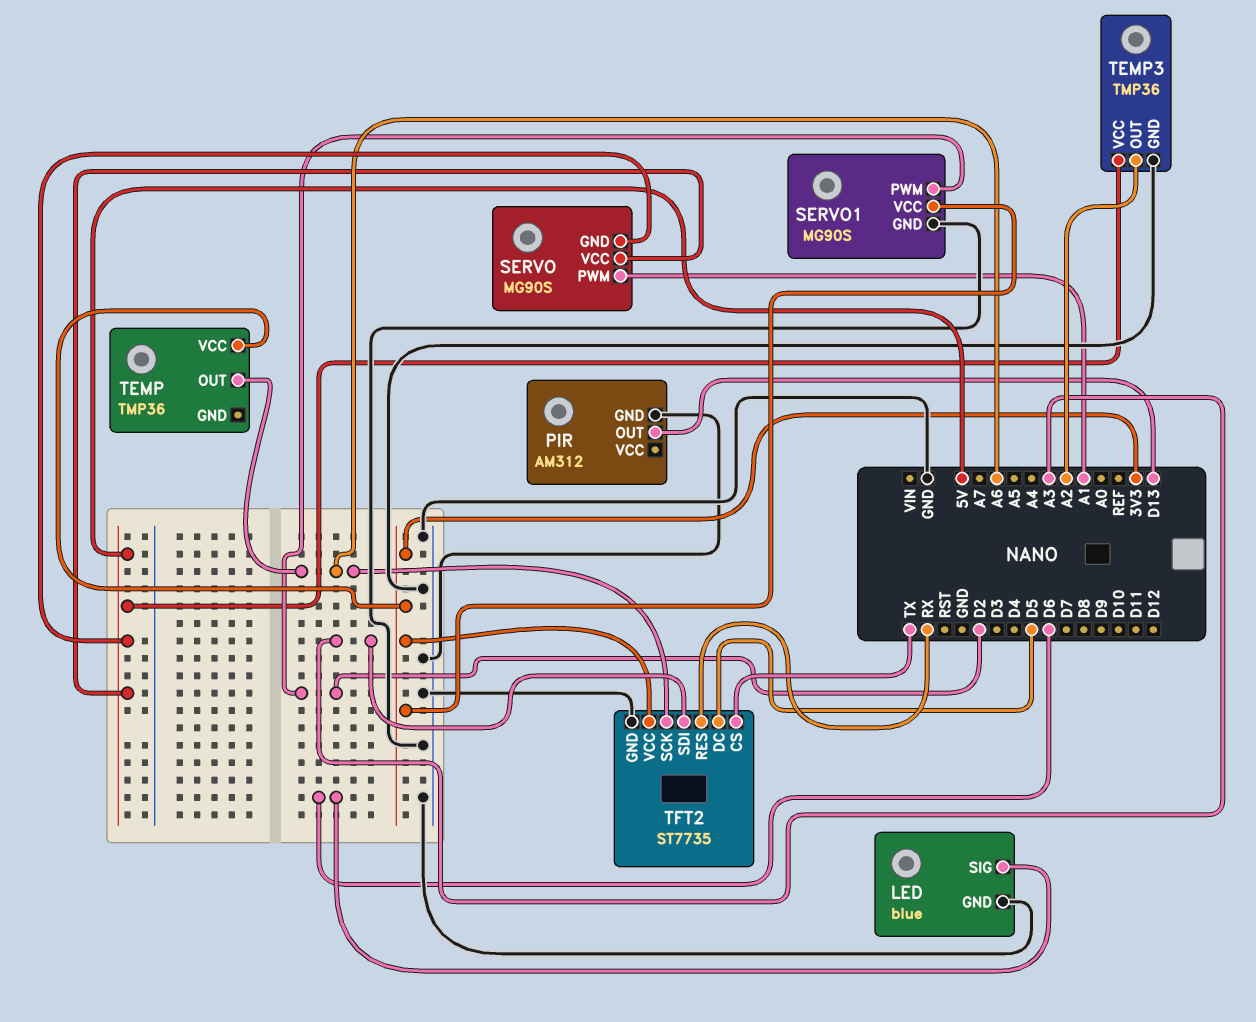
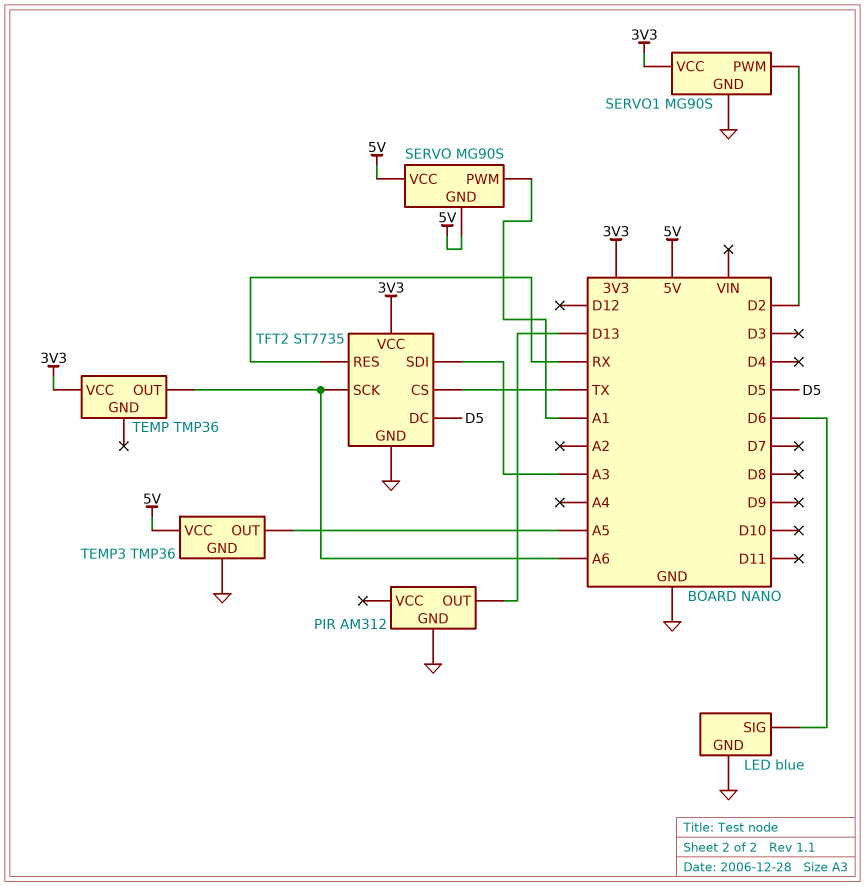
TEMP3 pin OUT: A2 -> A5

